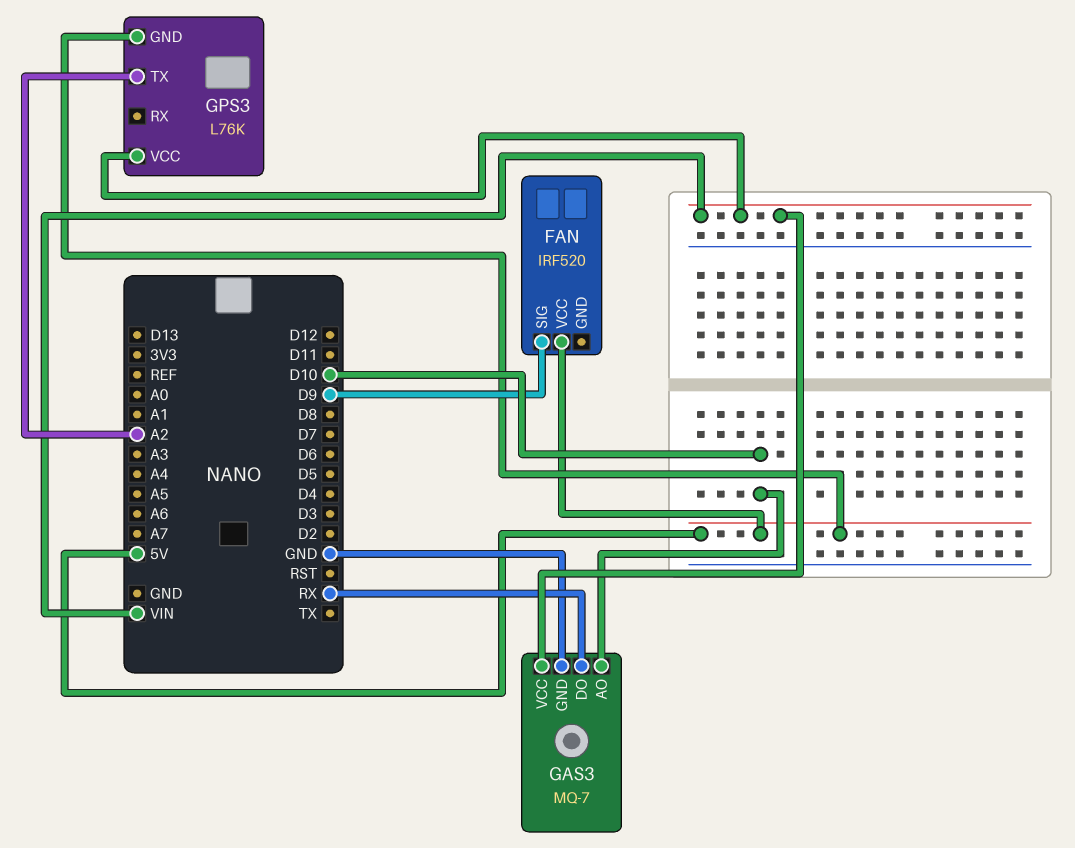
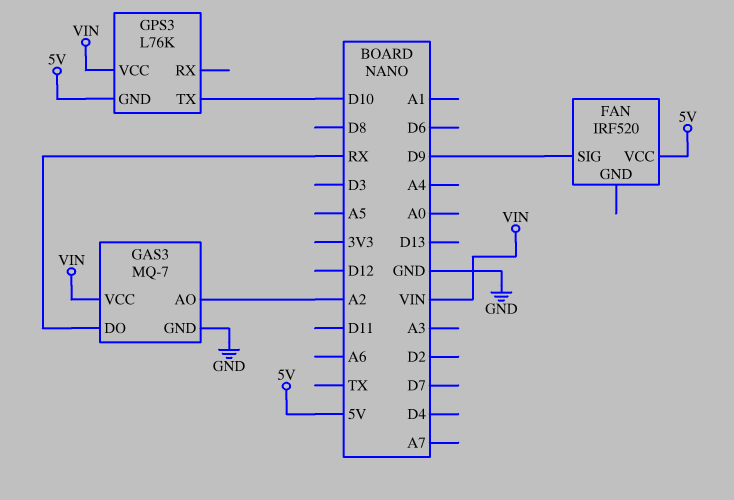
GAS3 pin AO: D10 -> A2
GPS3 pin TX: A2 -> D10

